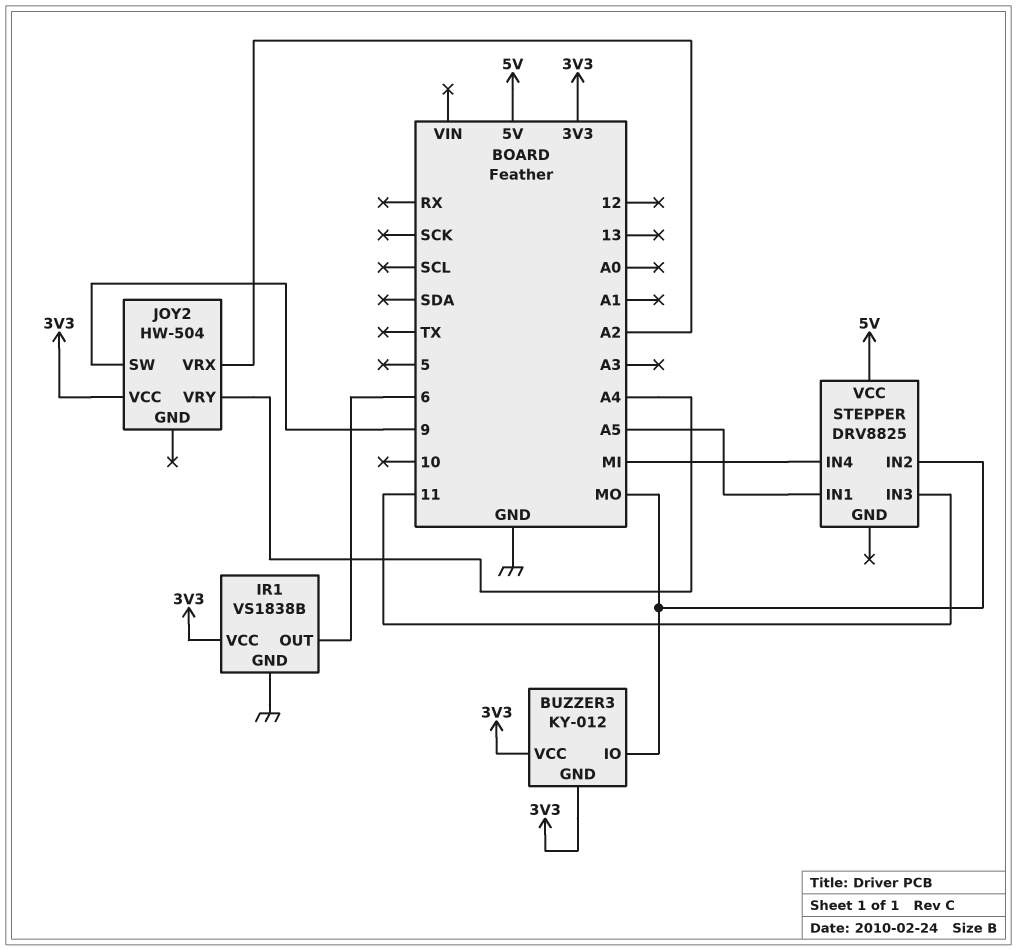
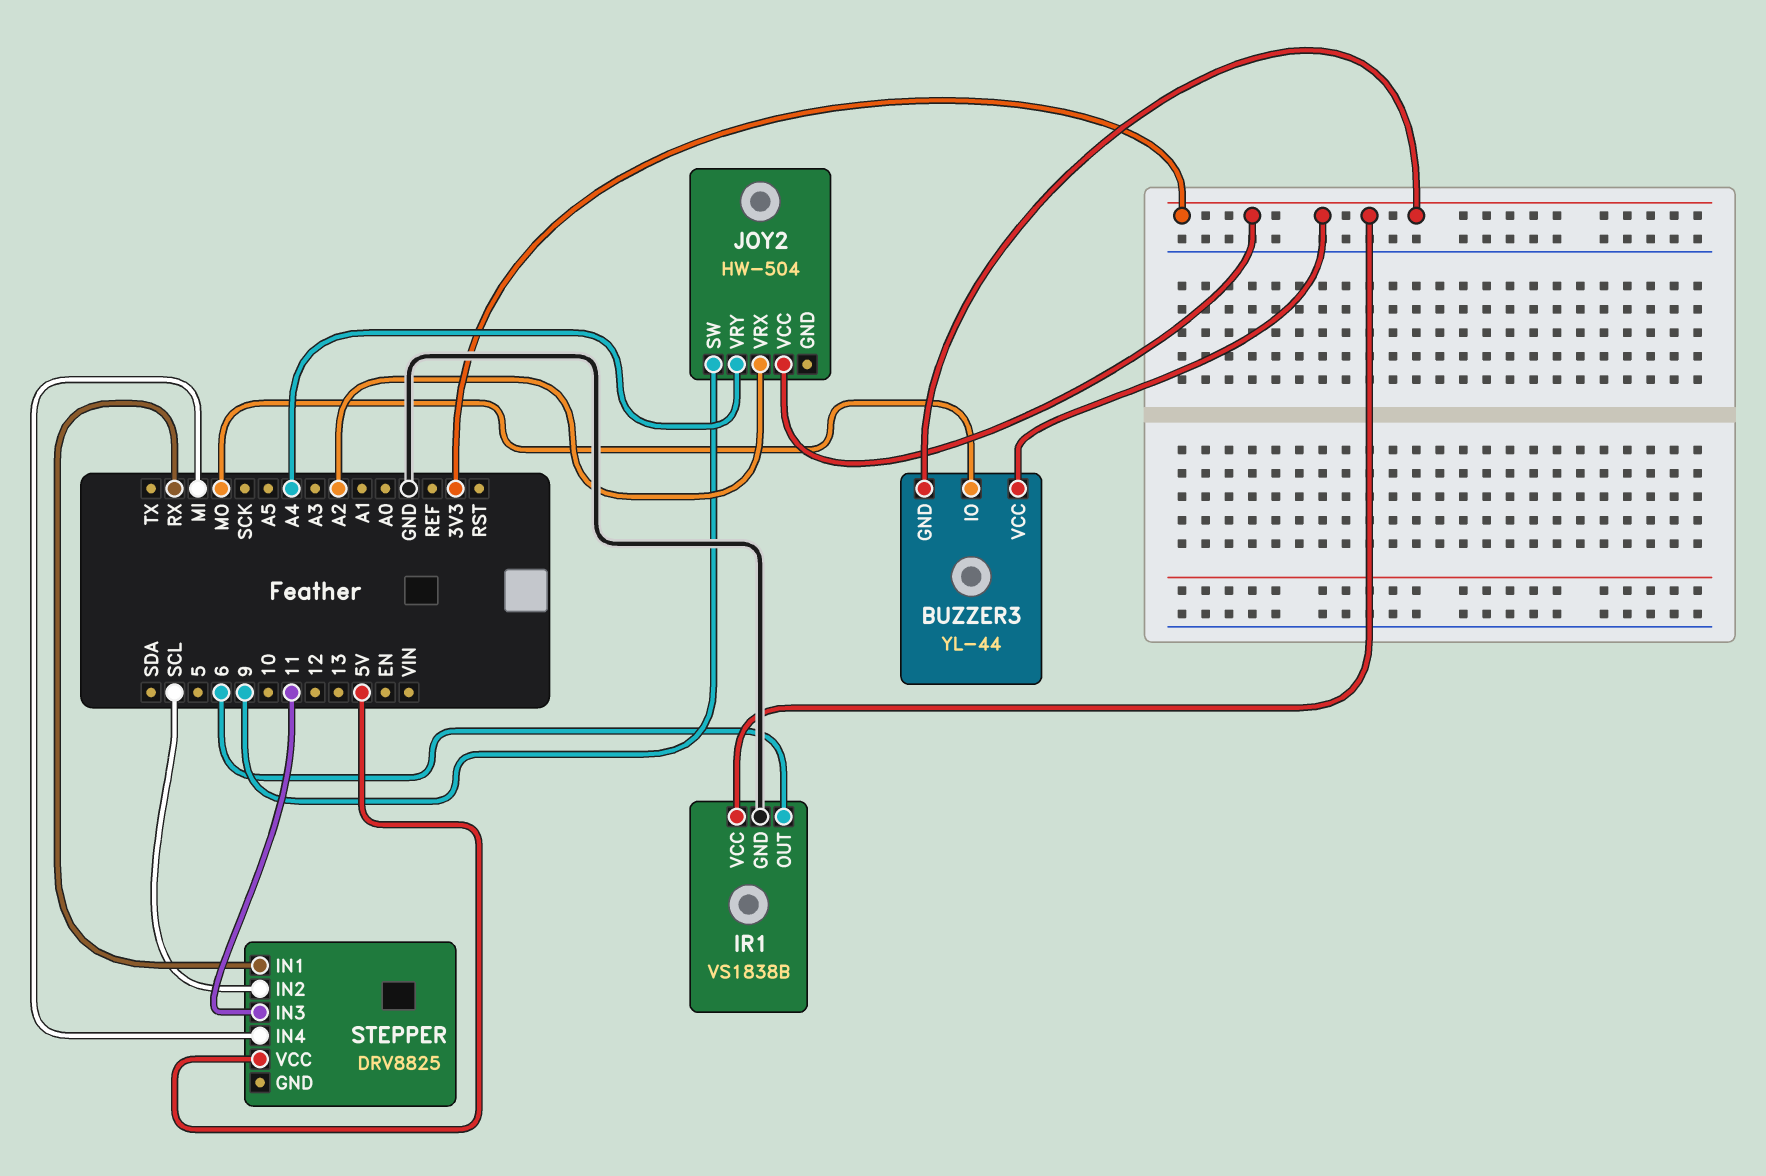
BUZZER3: KY-012 -> YL-44
STEPPER pin IN1: A5 -> RX
STEPPER pin IN2: MO -> SCL

